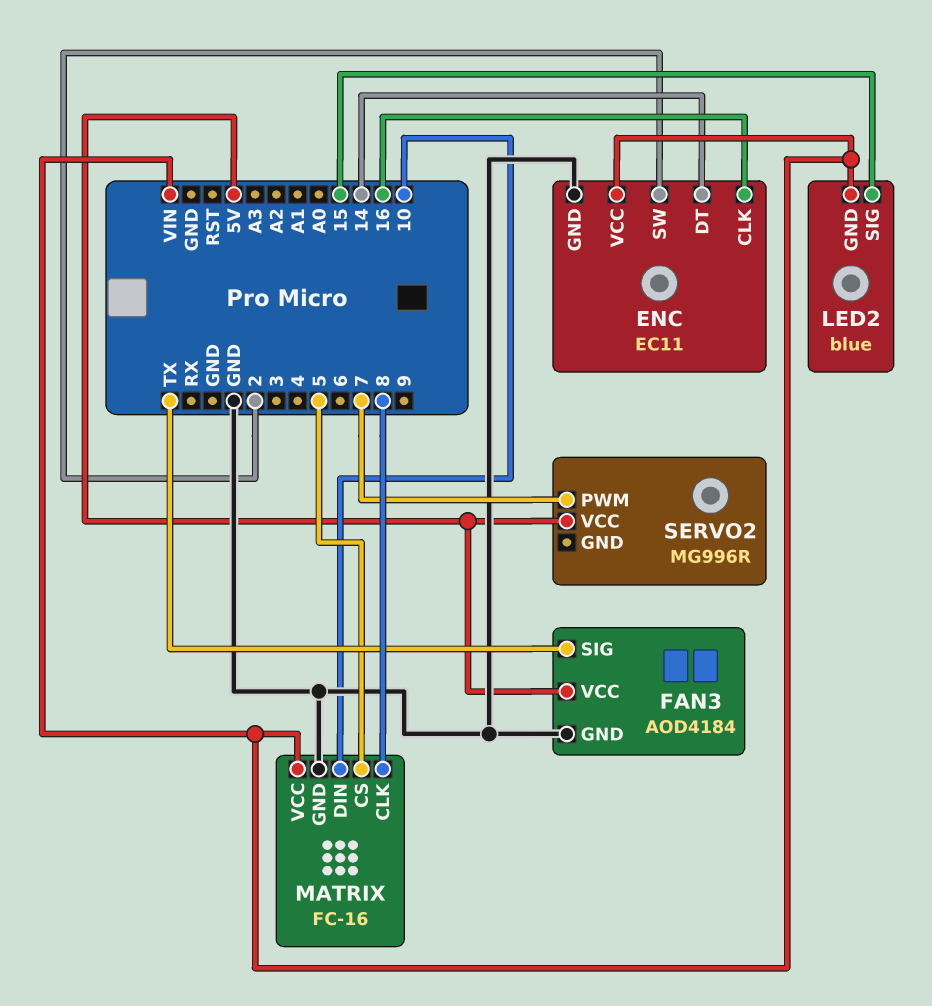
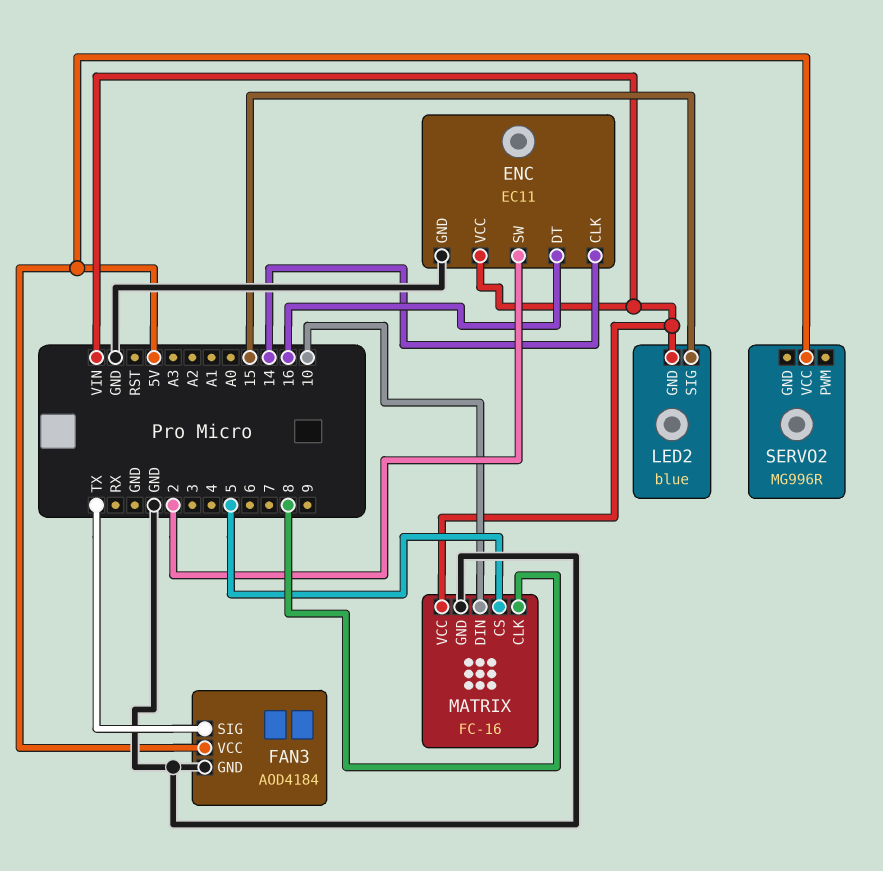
ENC pin CLK: 16 -> 14
ENC pin DT: 14 -> 16
SERVO2 pin PWM: 7 -> none

